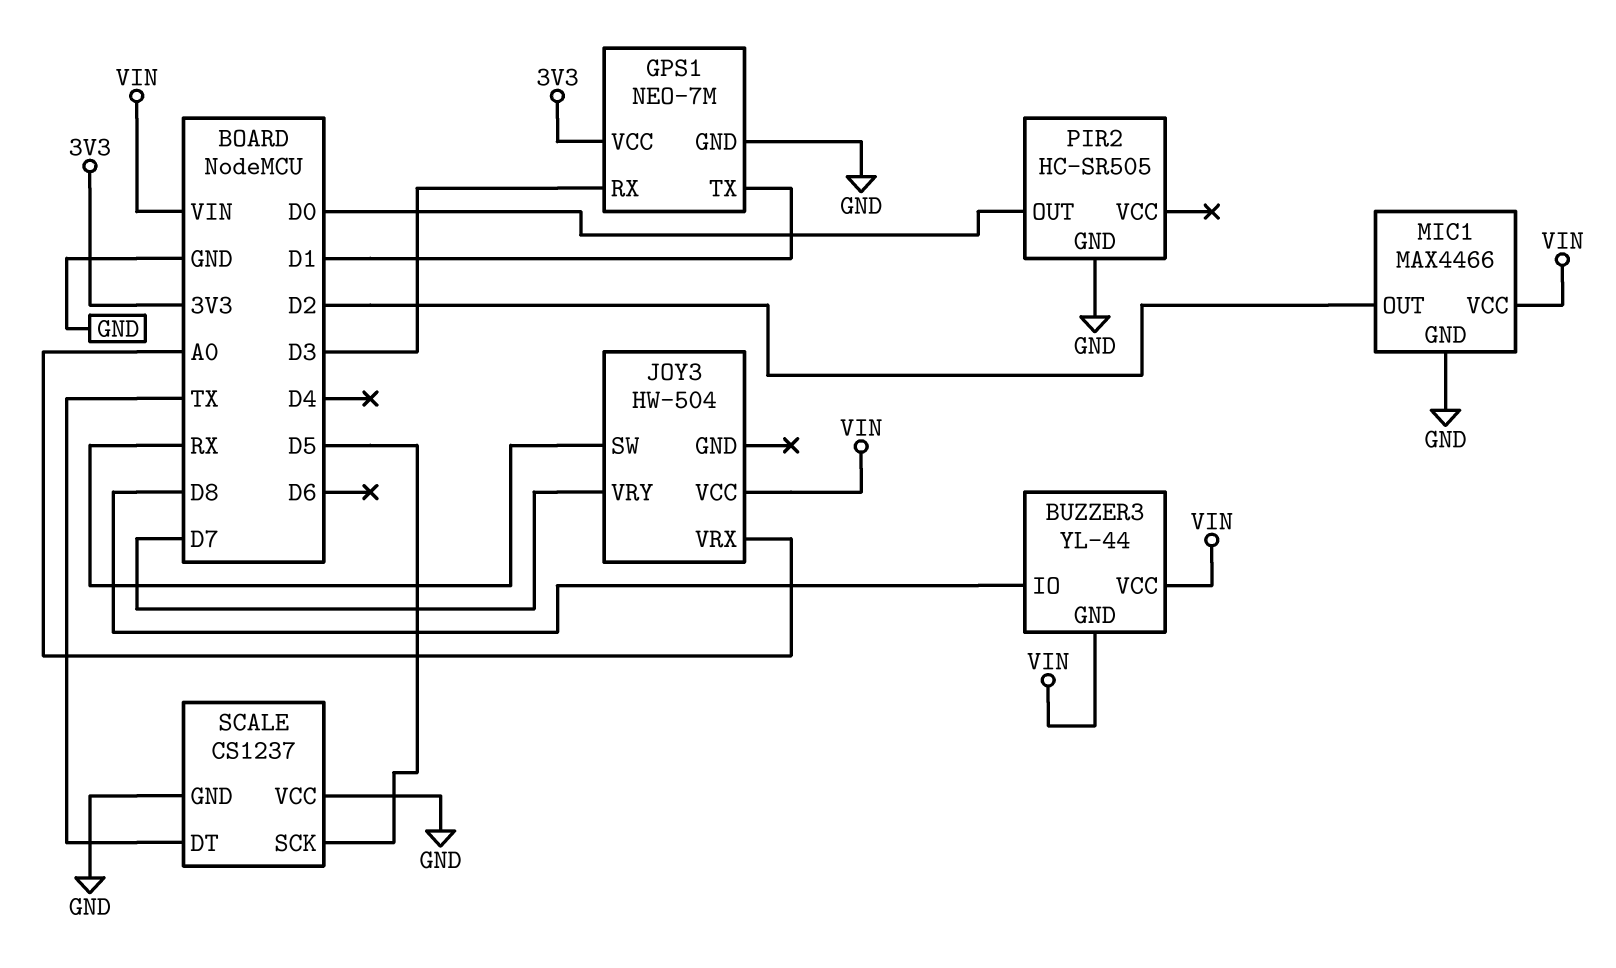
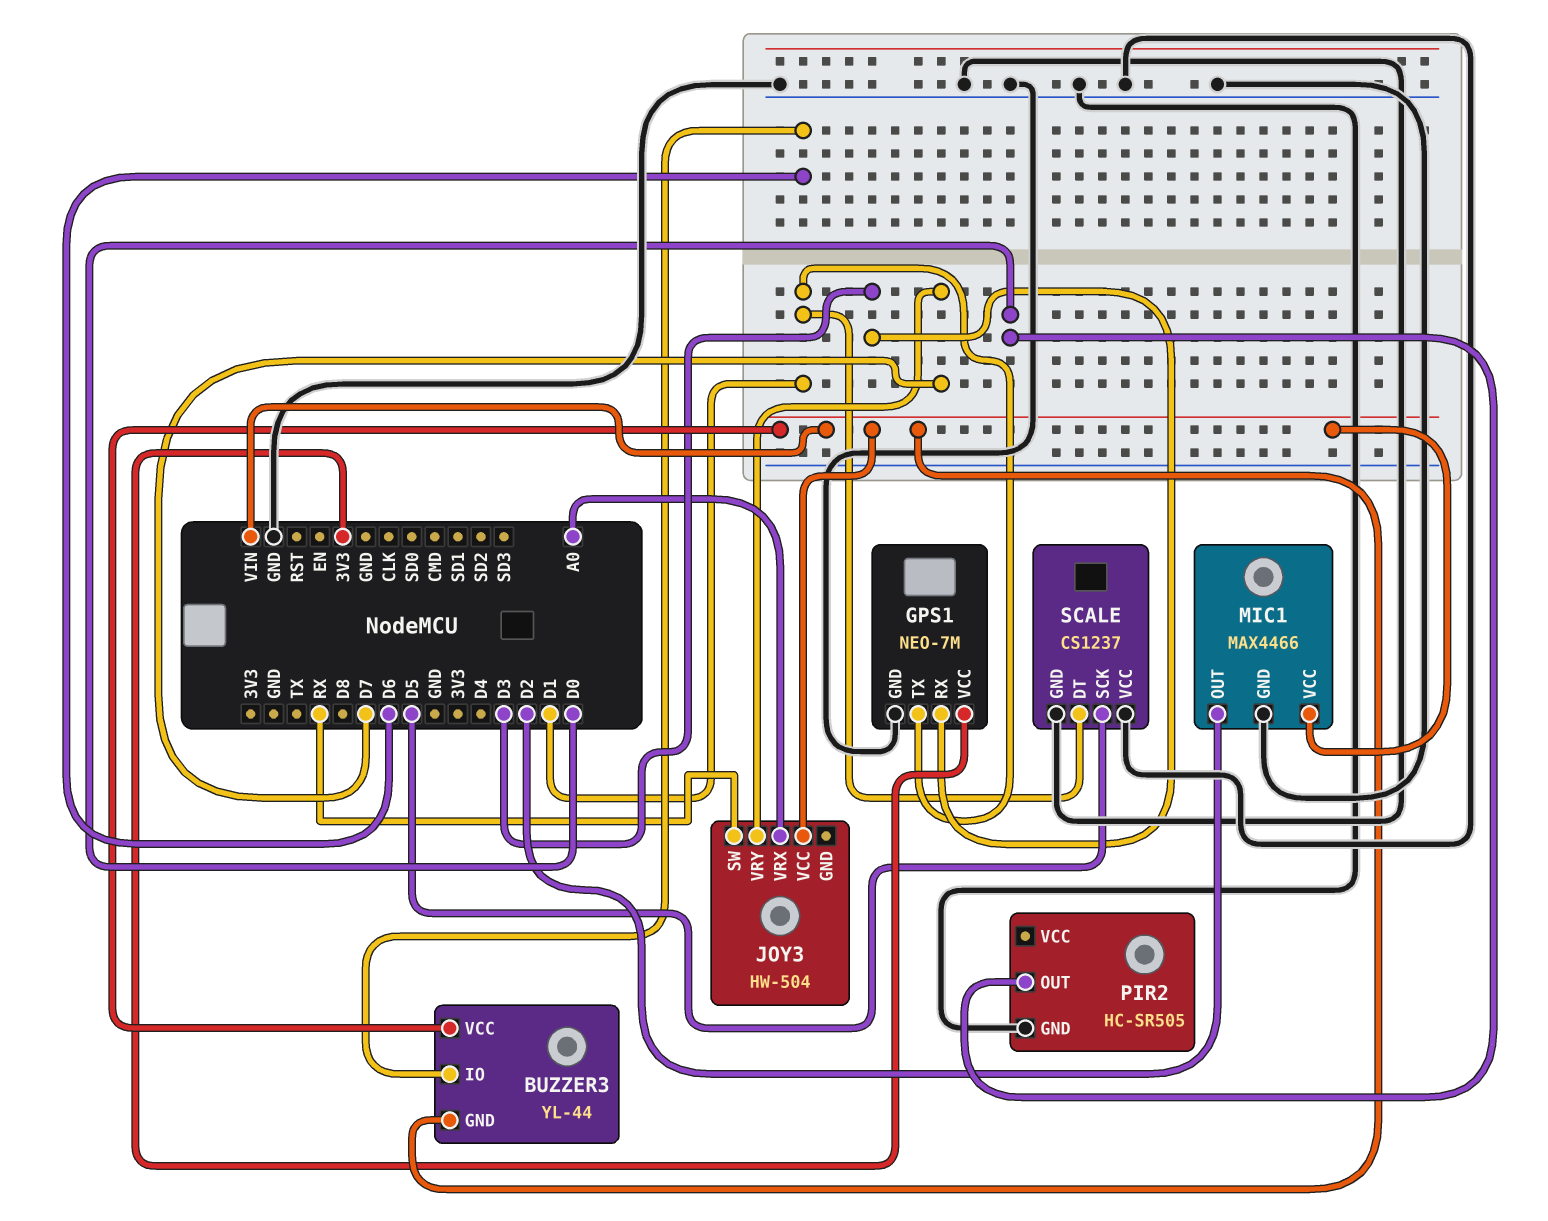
BUZZER3 pin IO: D8 -> D6
SCALE pin DT: TX -> D1

